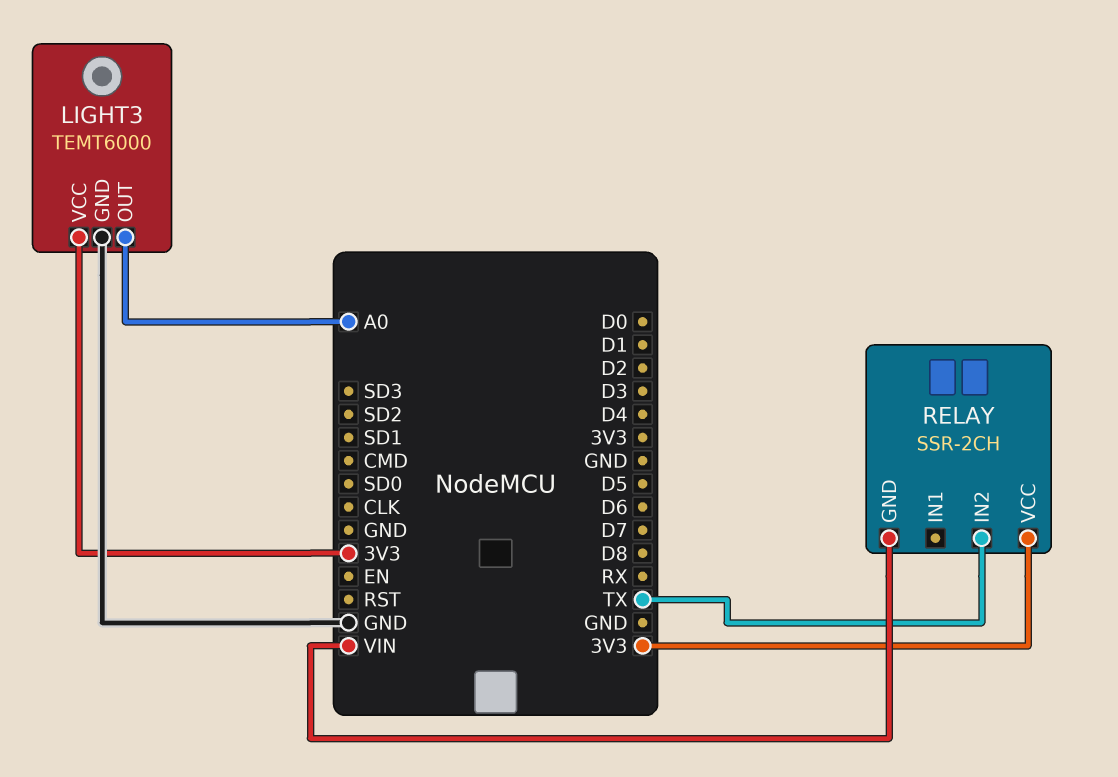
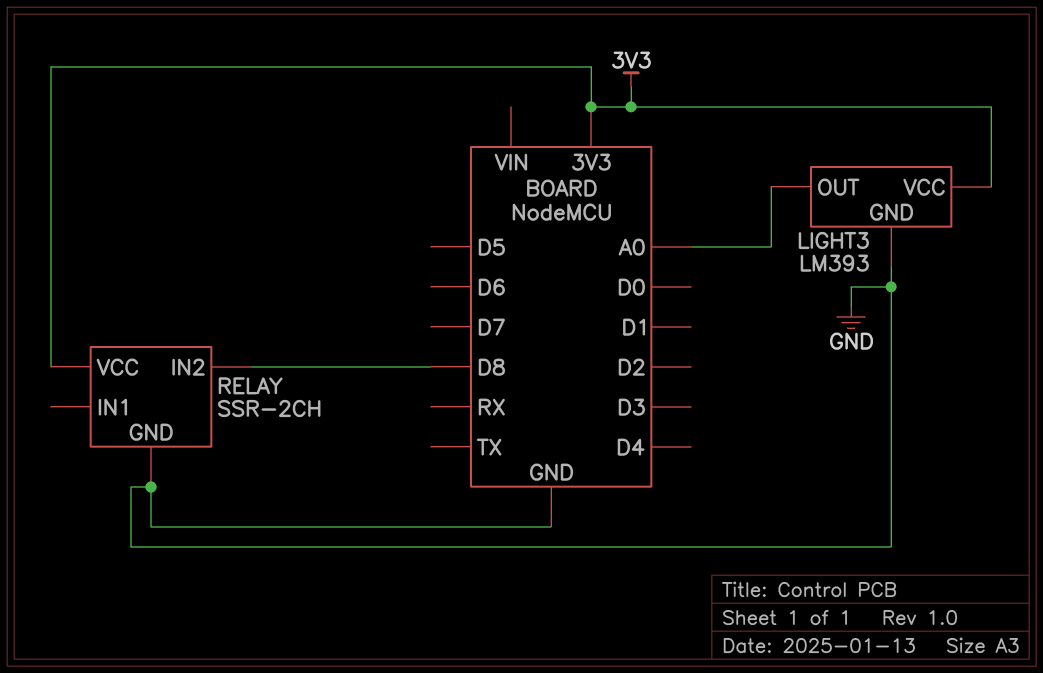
LIGHT3: TEMT6000 -> LM393
RELAY pin GND: VIN -> GND
RELAY pin IN2: TX -> D8

